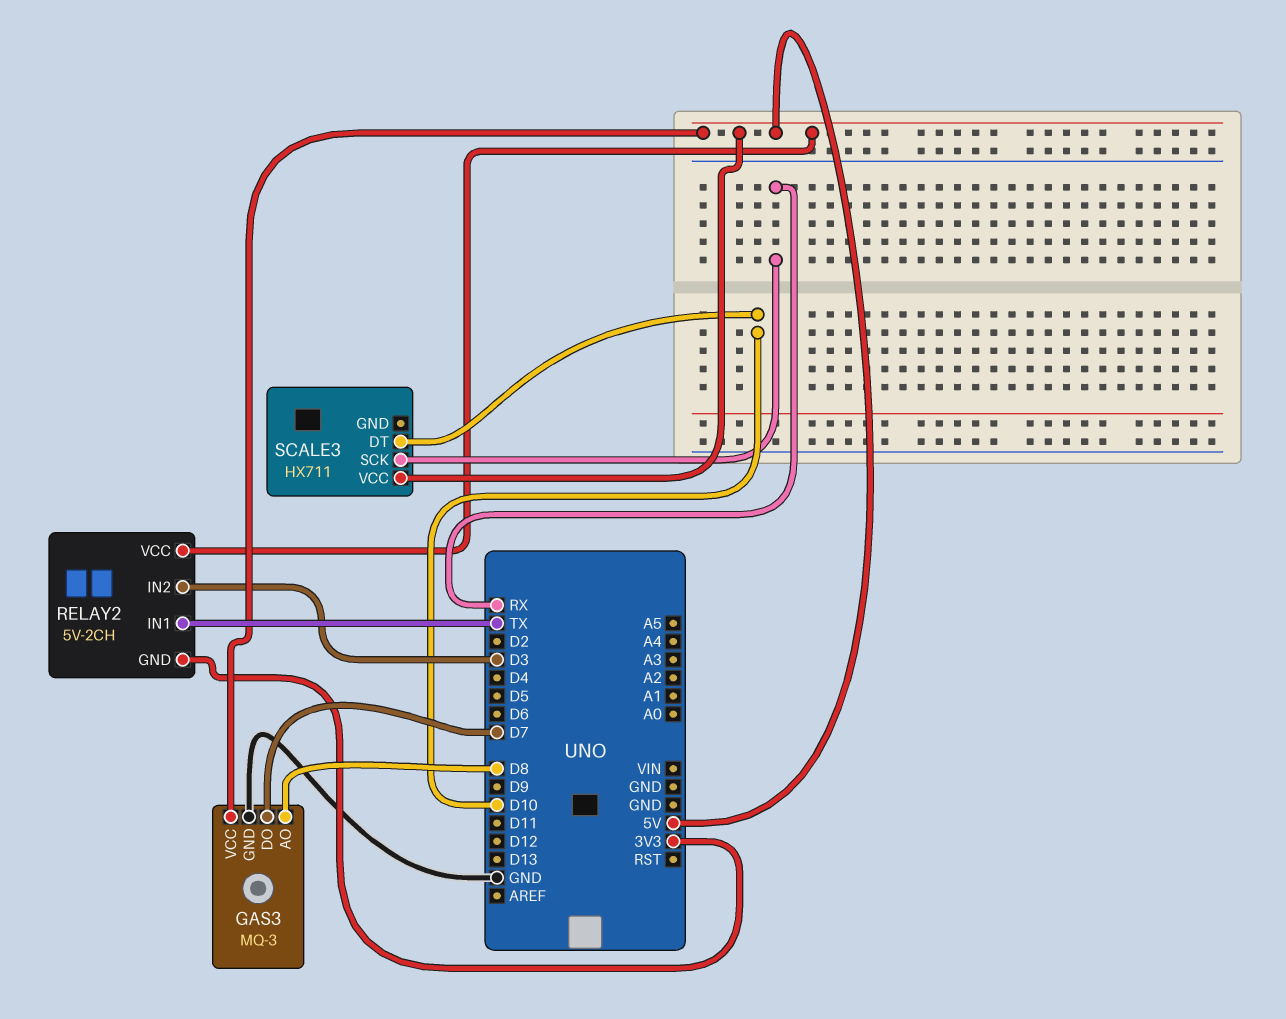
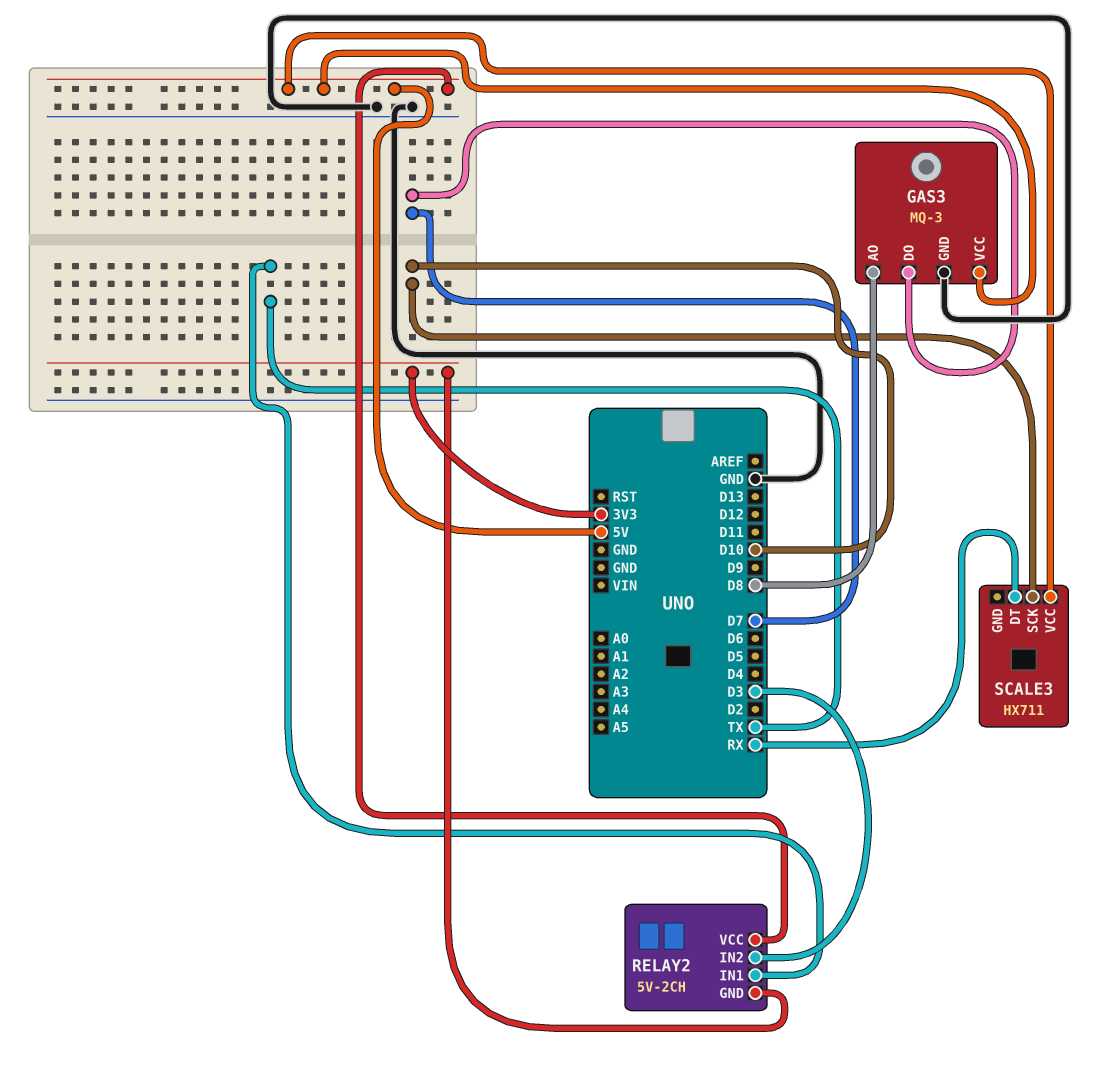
SCALE3 pin DT: D10 -> RX
SCALE3 pin SCK: RX -> D10

